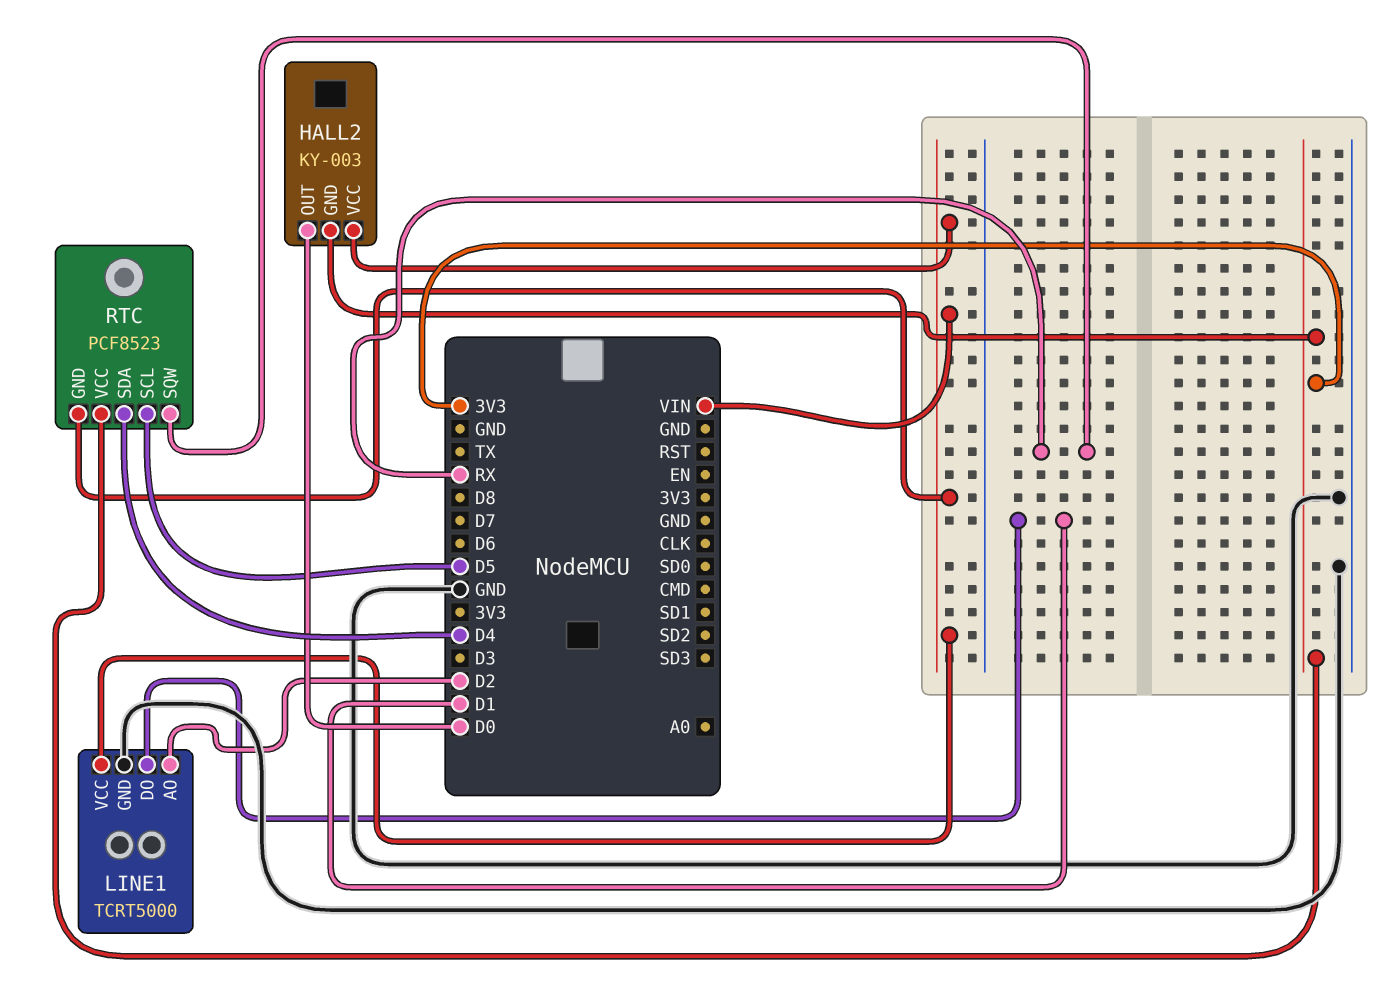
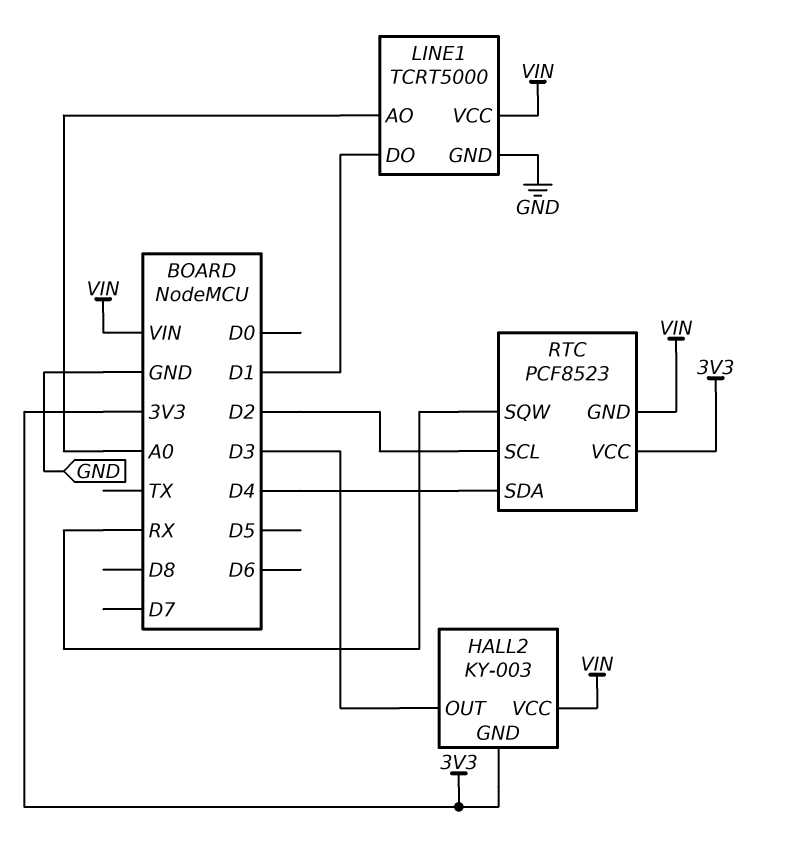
HALL2 pin OUT: D0 -> D3
LINE1 pin AO: D2 -> A0
RTC pin SCL: D5 -> D2

